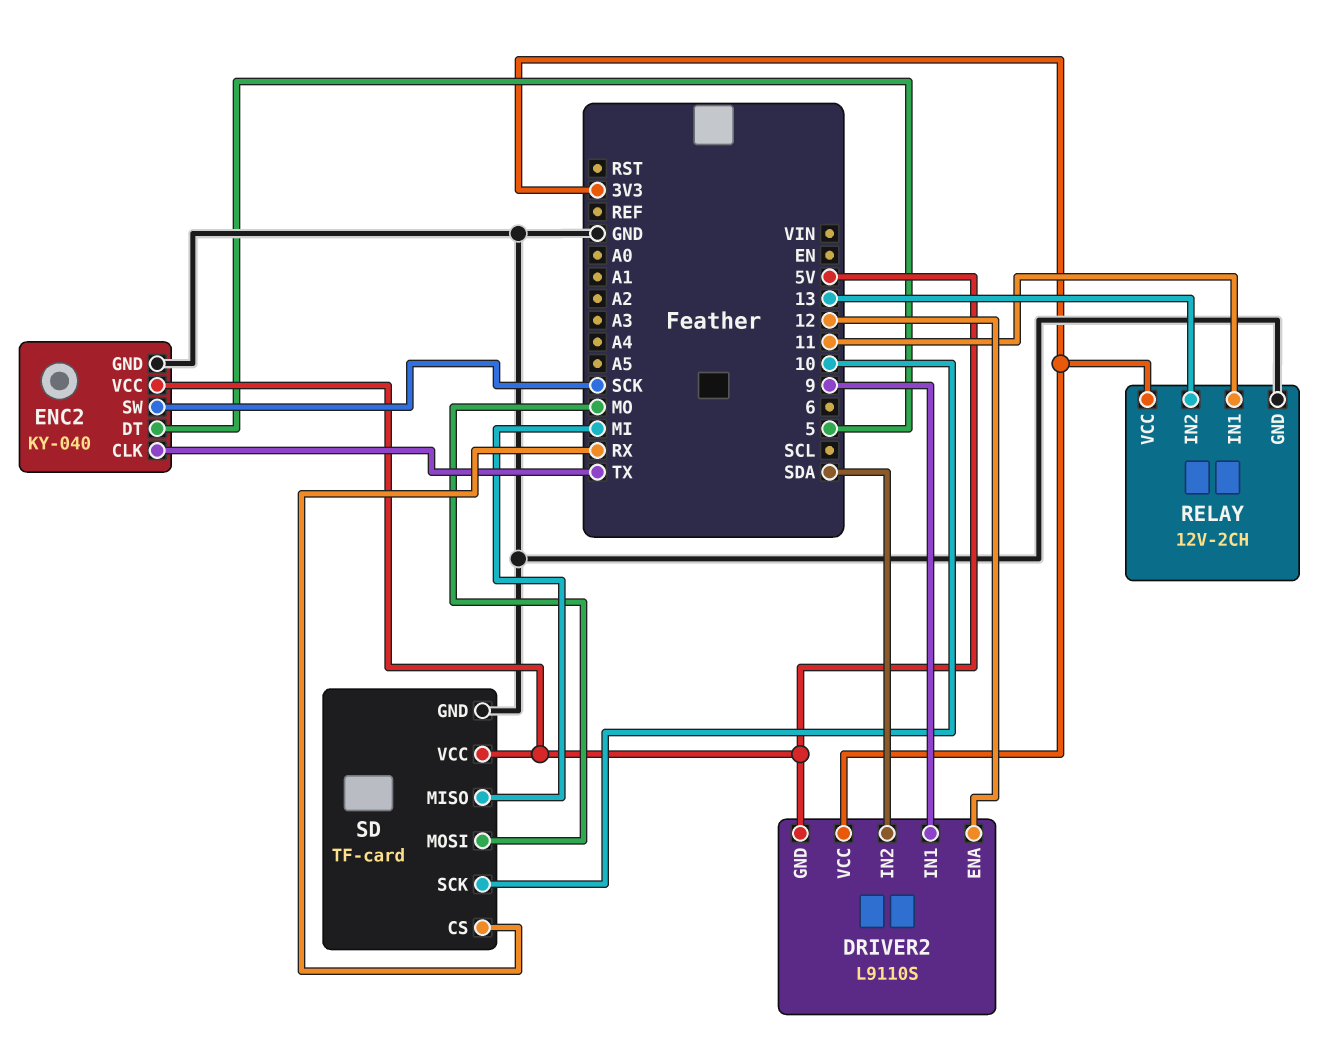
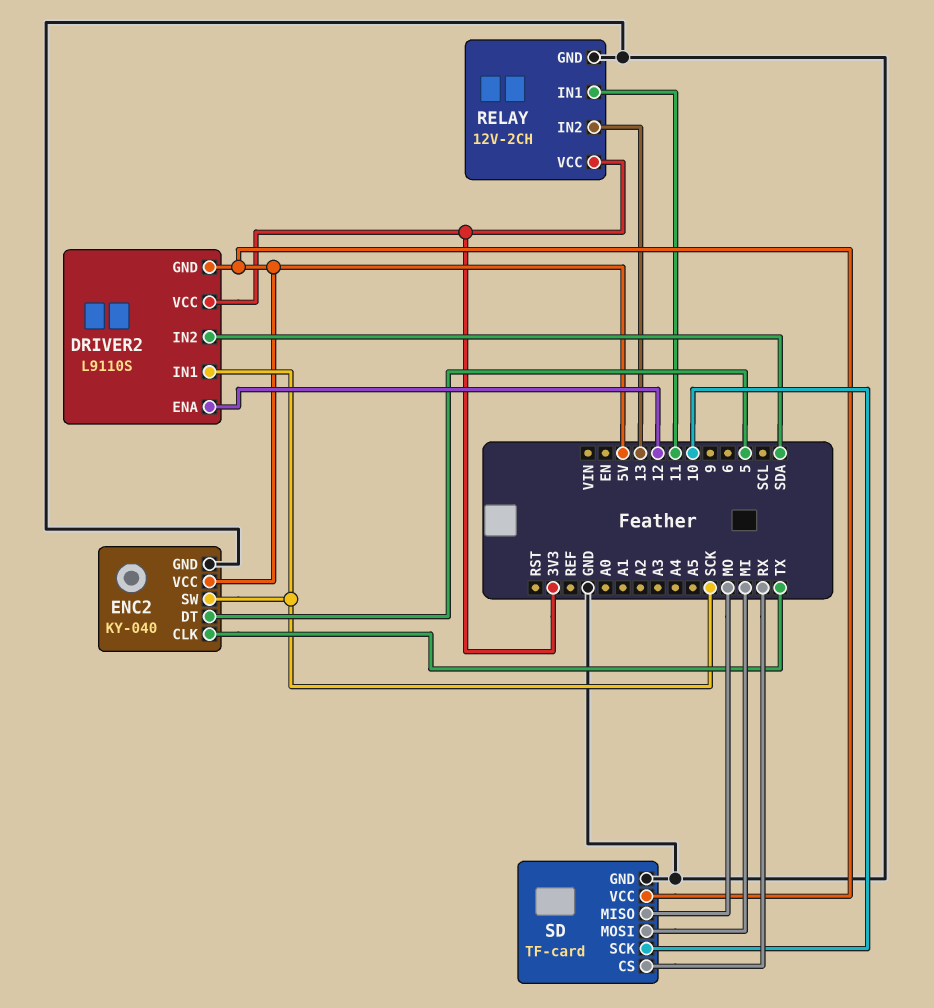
DRIVER2 pin IN1: 9 -> SCK
SD pin MISO: MI -> MO
SD pin MOSI: MO -> MI

